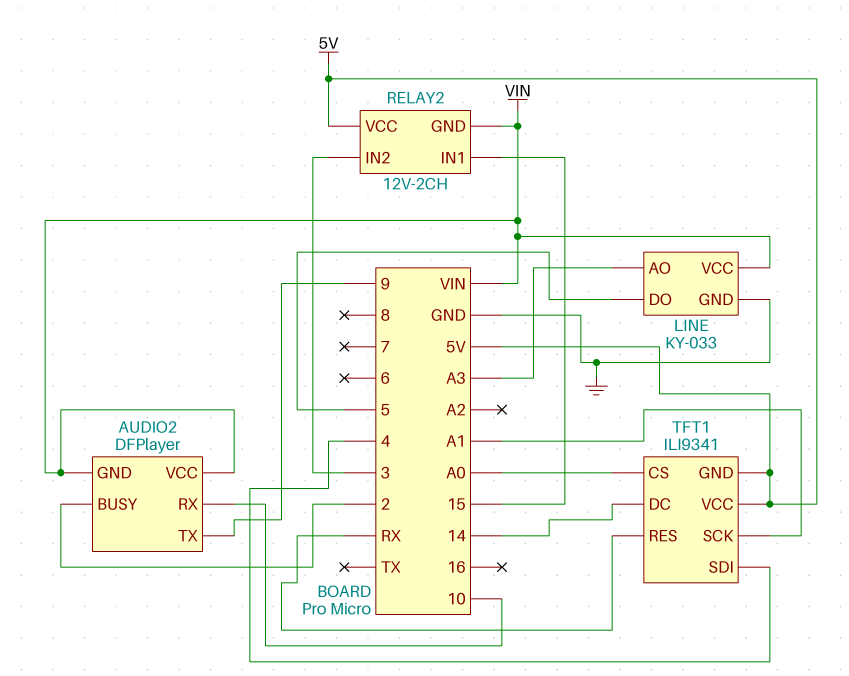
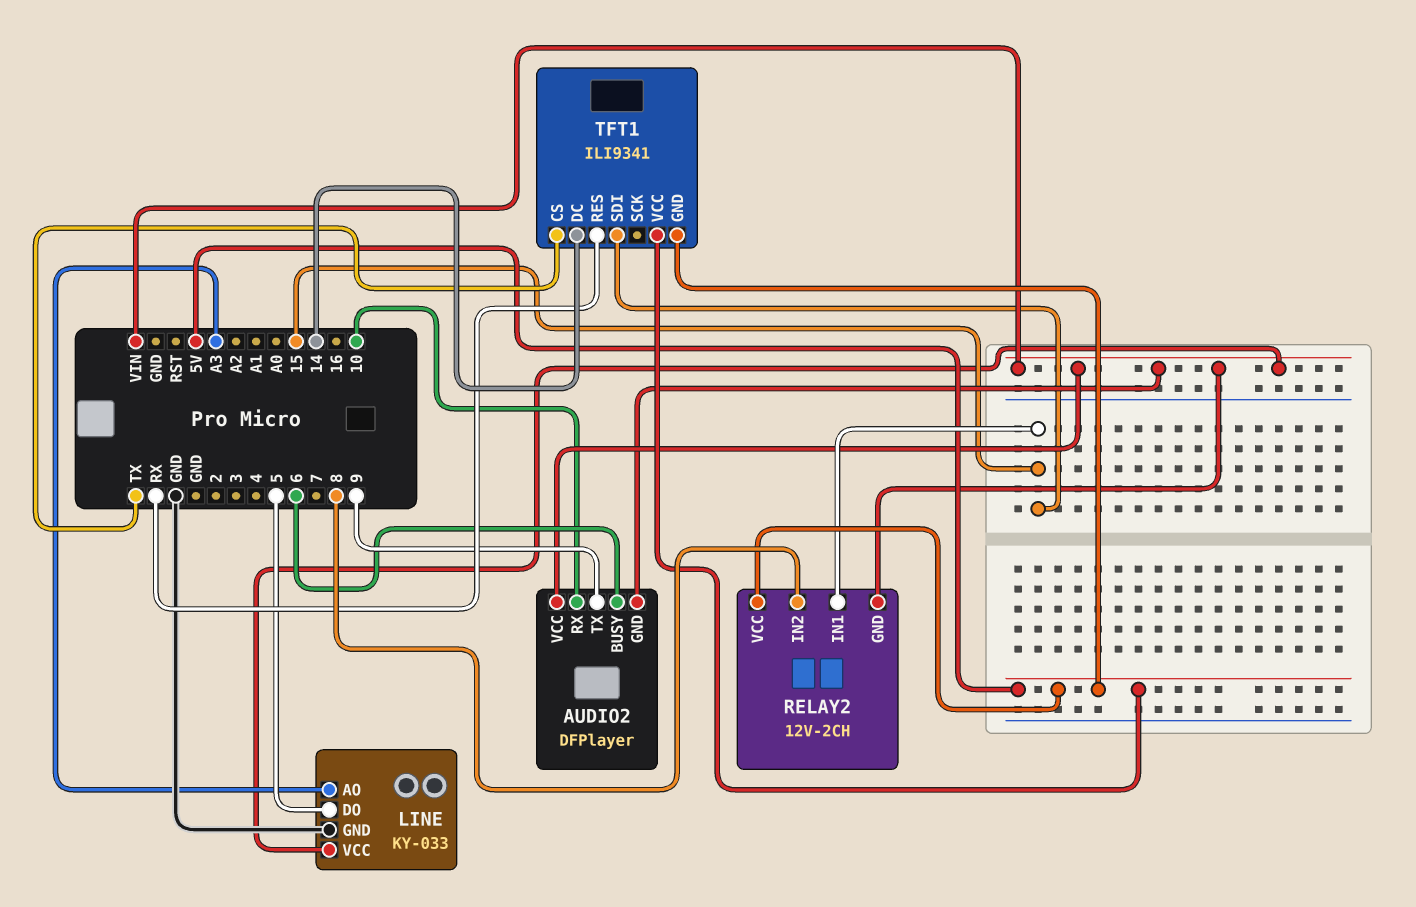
AUDIO2 pin BUSY: 2 -> 6
RELAY2 pin IN2: 3 -> 8
TFT1 pin CS: A0 -> TX
TFT1 pin SCK: A1 -> none
TFT1 pin SDI: 4 -> 15

